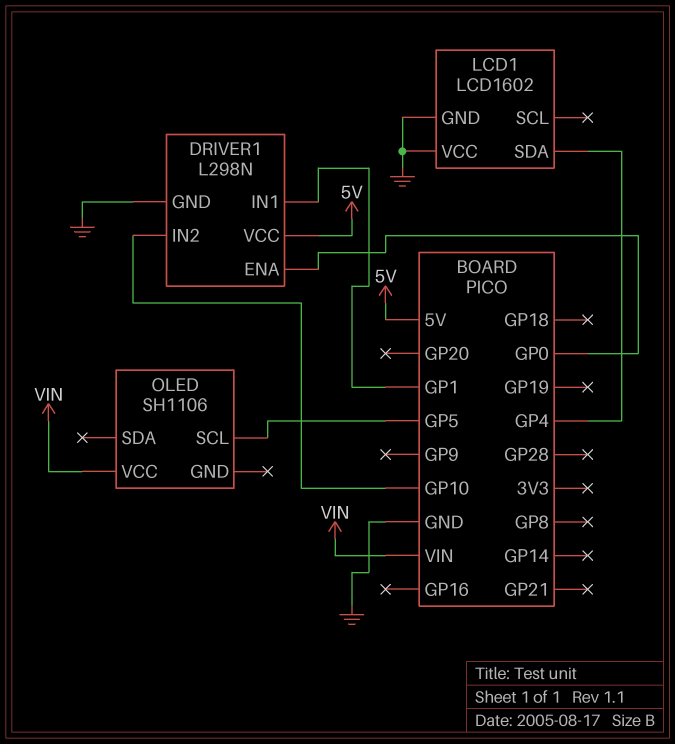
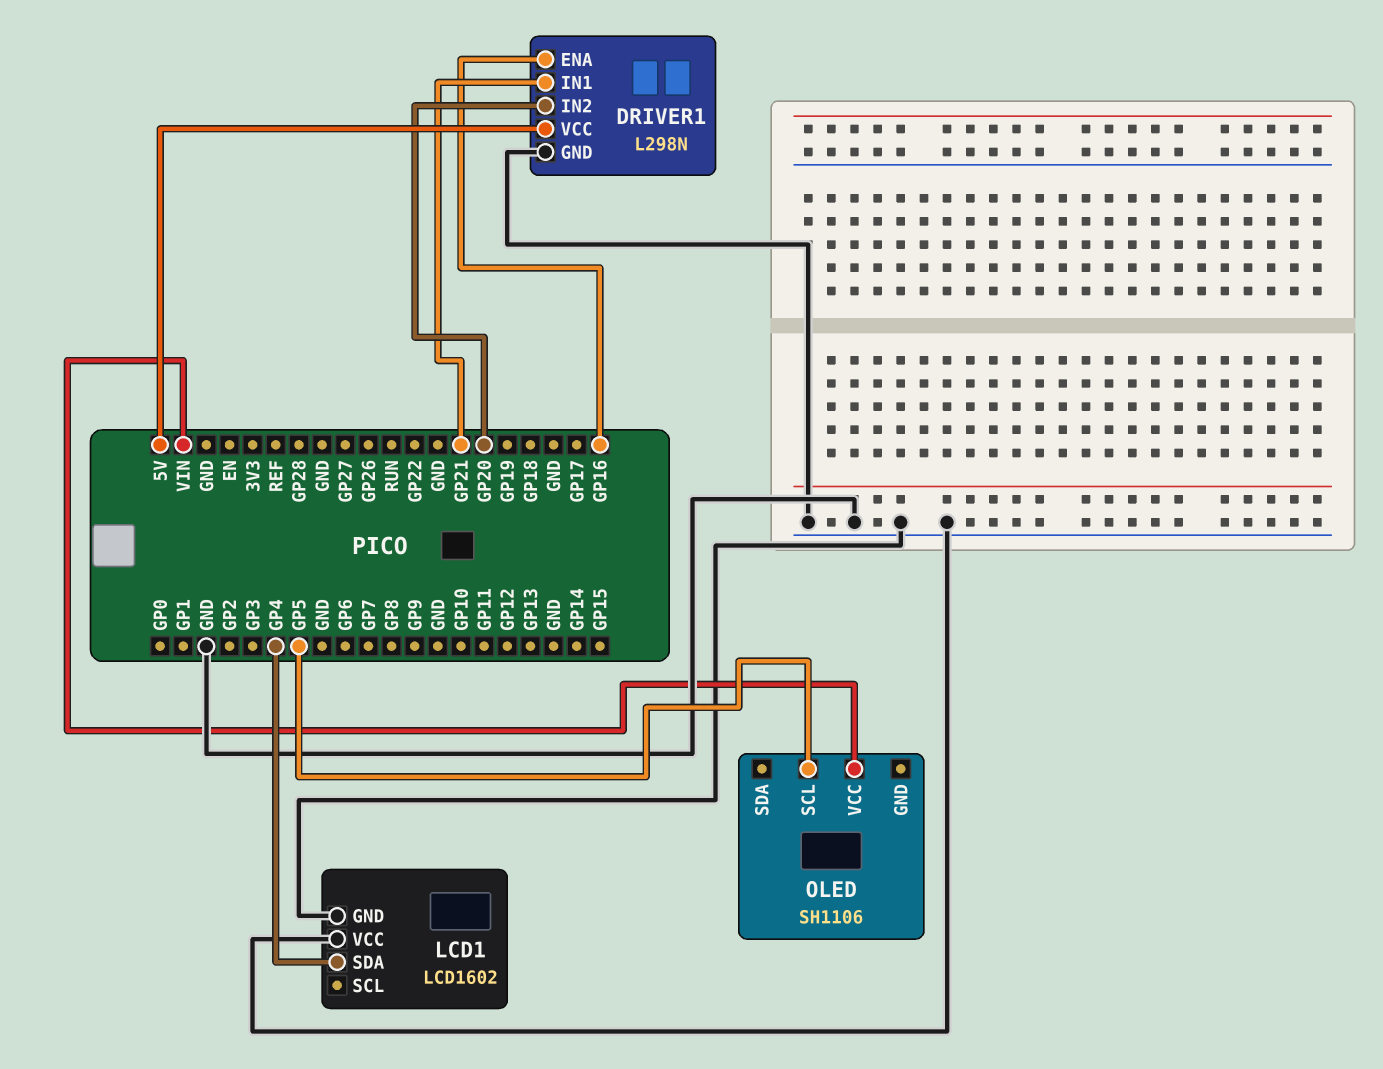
DRIVER1 pin ENA: GP0 -> GP16
DRIVER1 pin IN1: GP1 -> GP21
DRIVER1 pin IN2: GP10 -> GP20

